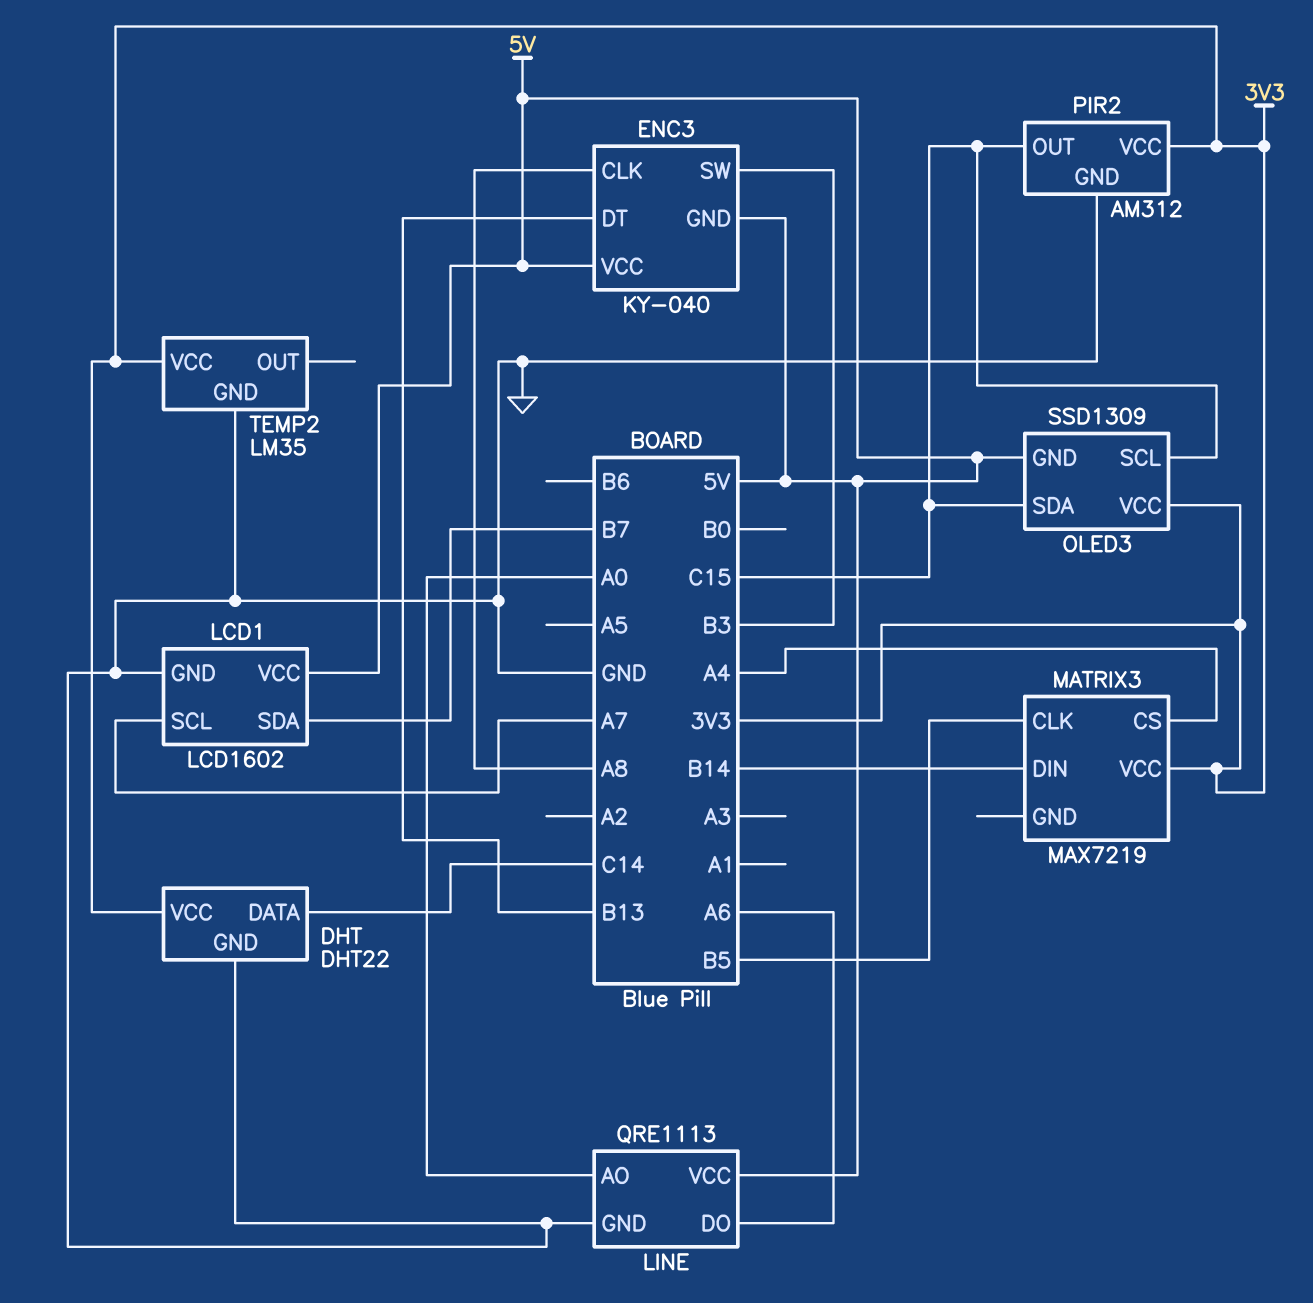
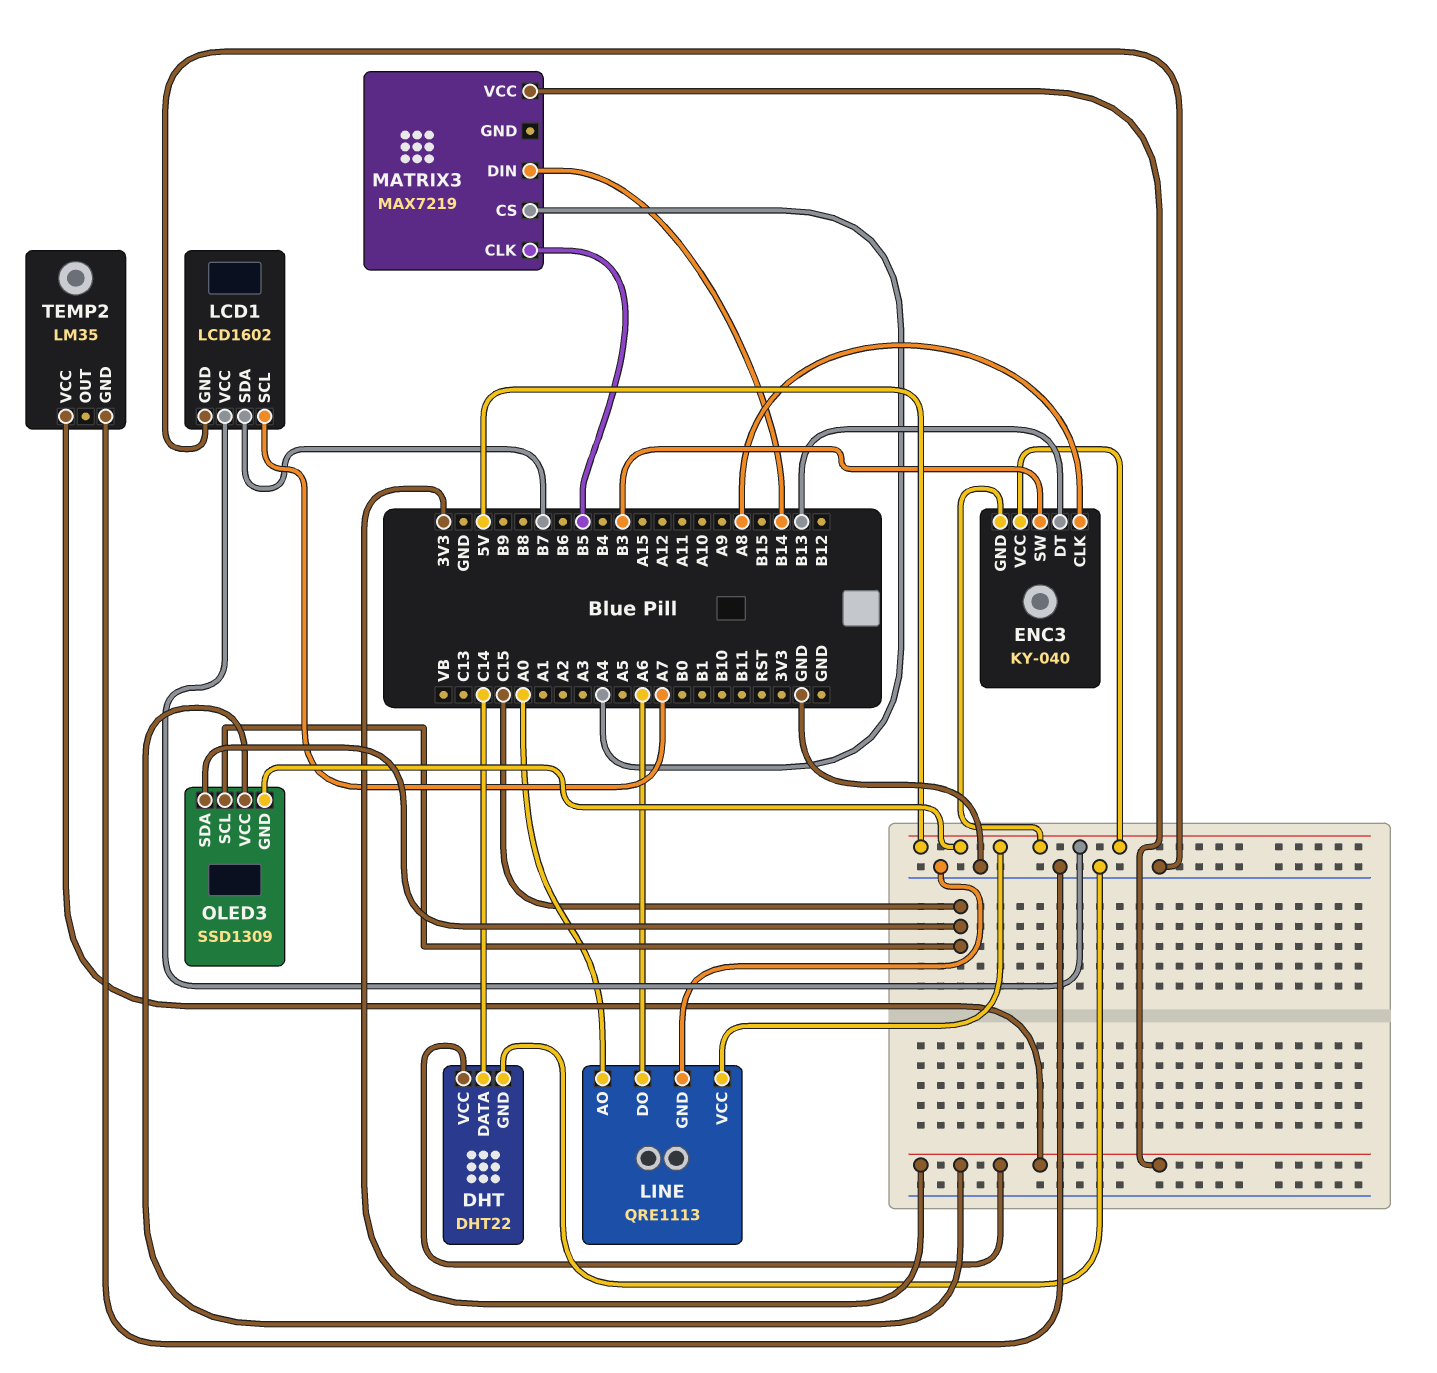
PIR2: AM312 -> none
PIR2 pin GND: GND -> none
PIR2 pin OUT: C15 -> none
PIR2 pin VCC: 3V3 -> none

